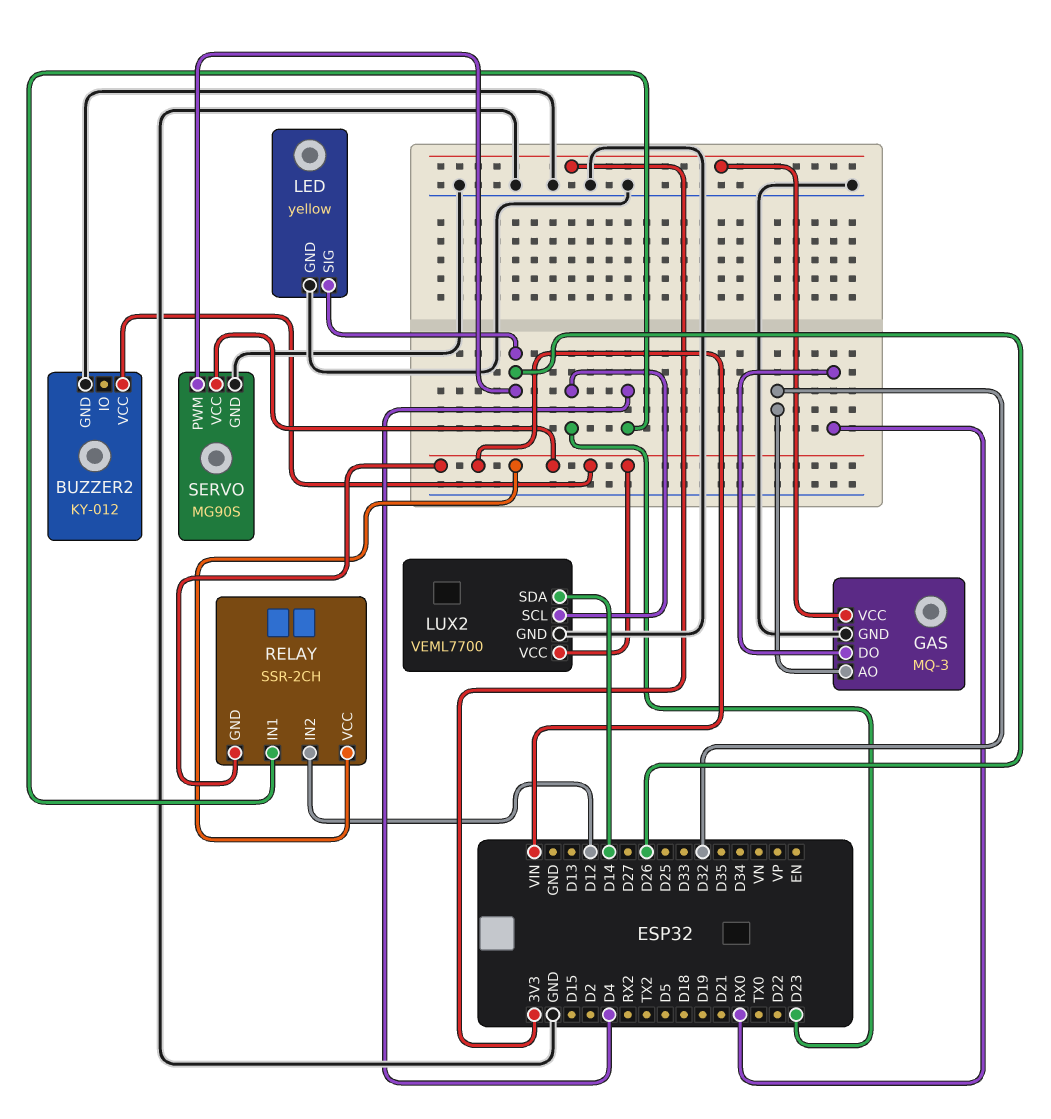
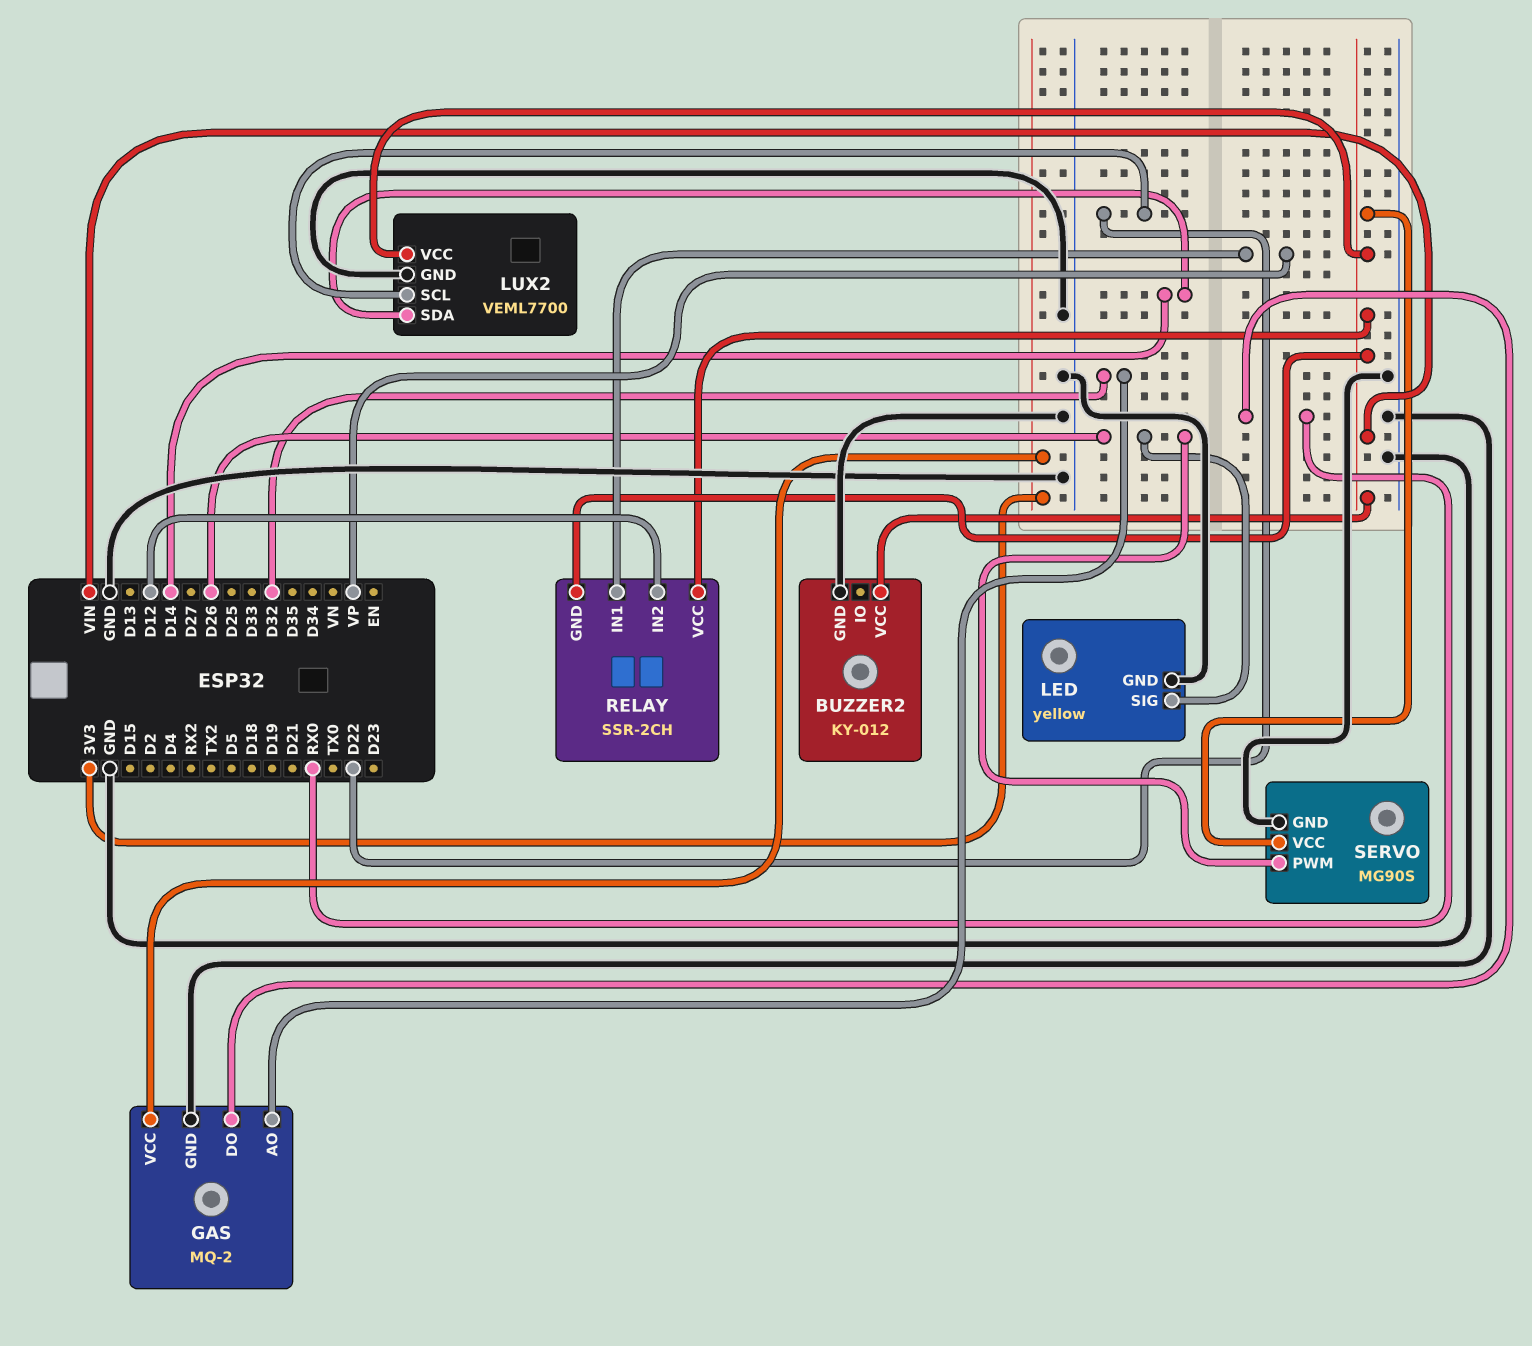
GAS: MQ-3 -> MQ-2
LUX2 pin SCL: D23 -> D22
RELAY pin IN1: D4 -> VP

